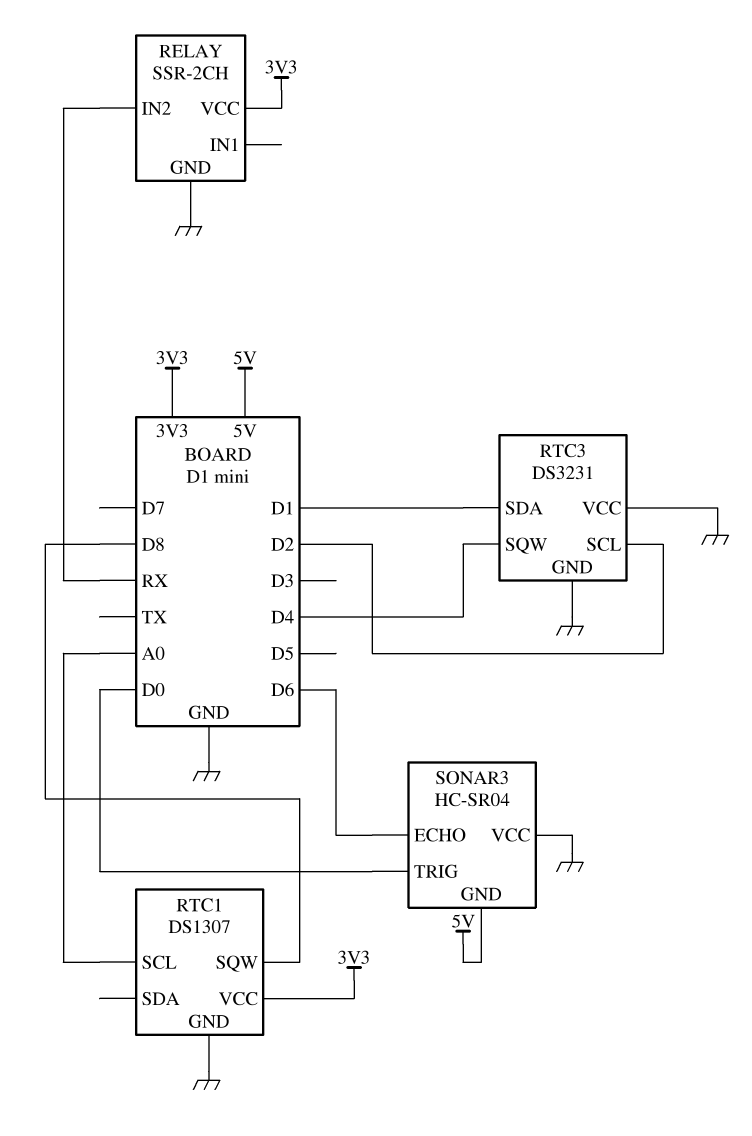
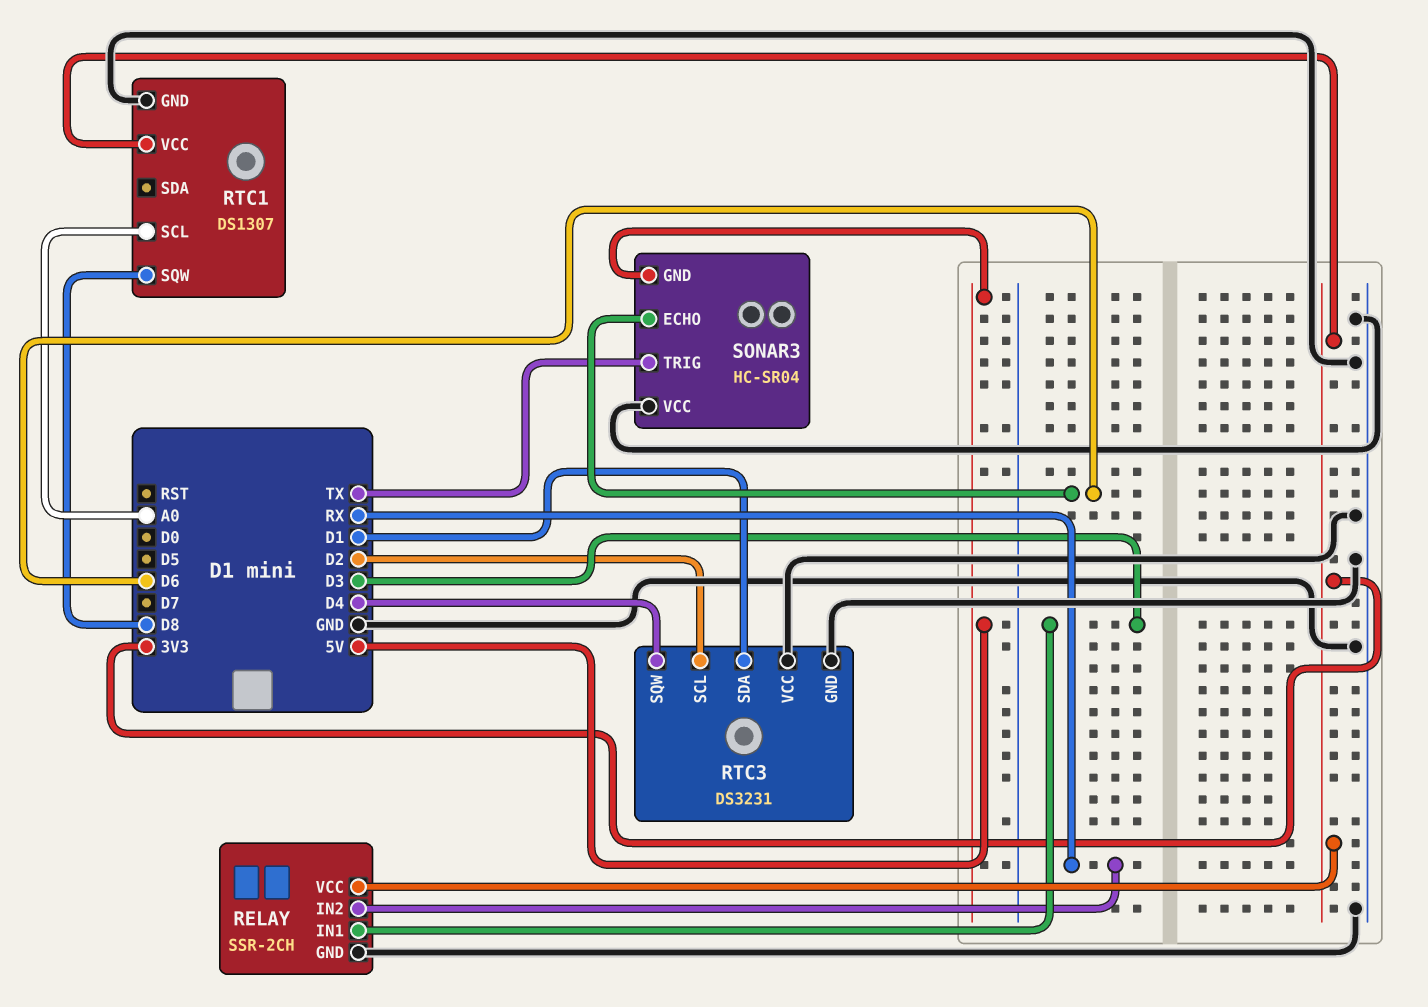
RELAY pin IN1: none -> D3
SONAR3 pin TRIG: D0 -> TX

